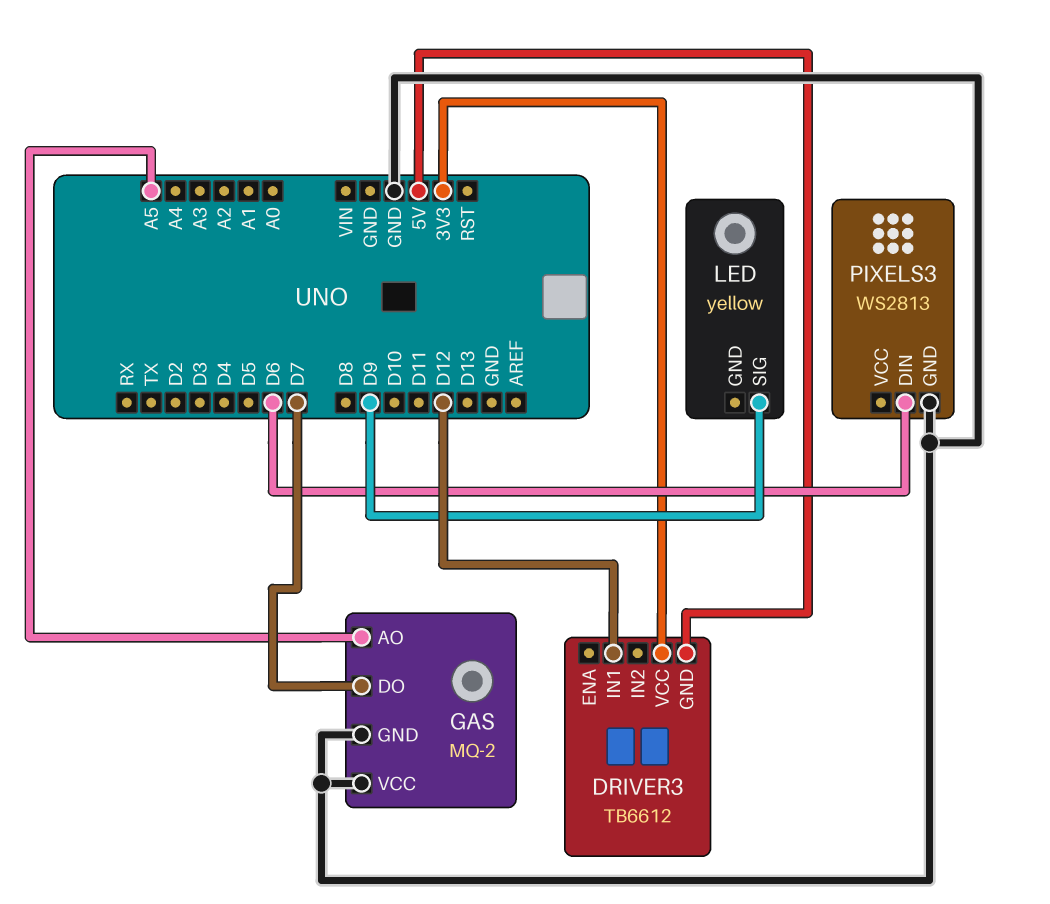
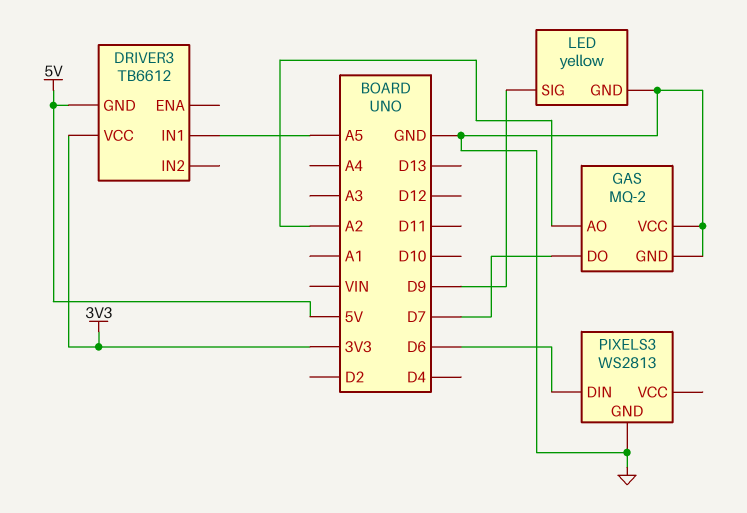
DRIVER3 pin IN1: D12 -> A5
GAS pin AO: A5 -> A2
LED pin GND: none -> GND

